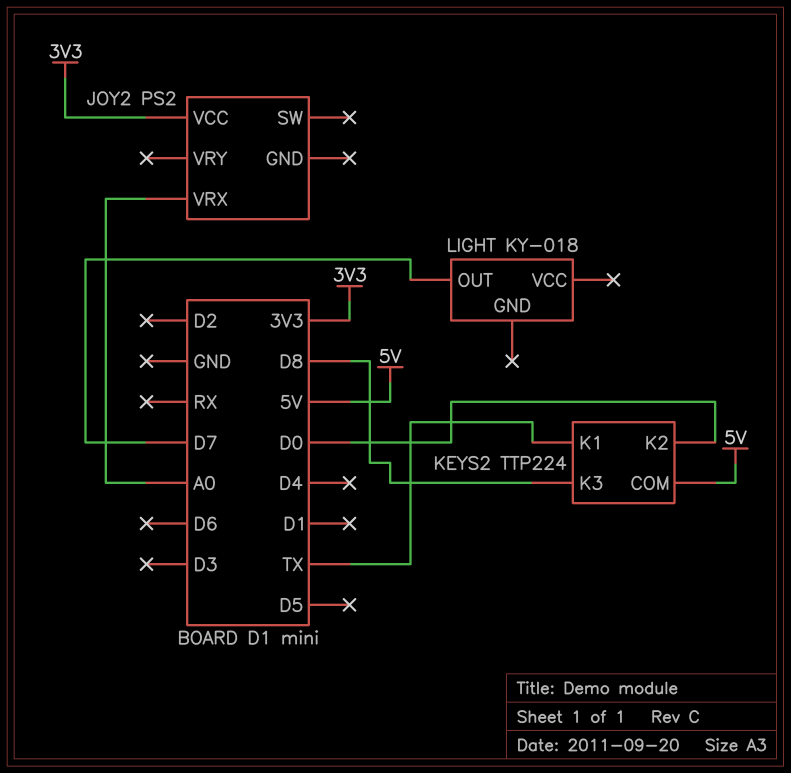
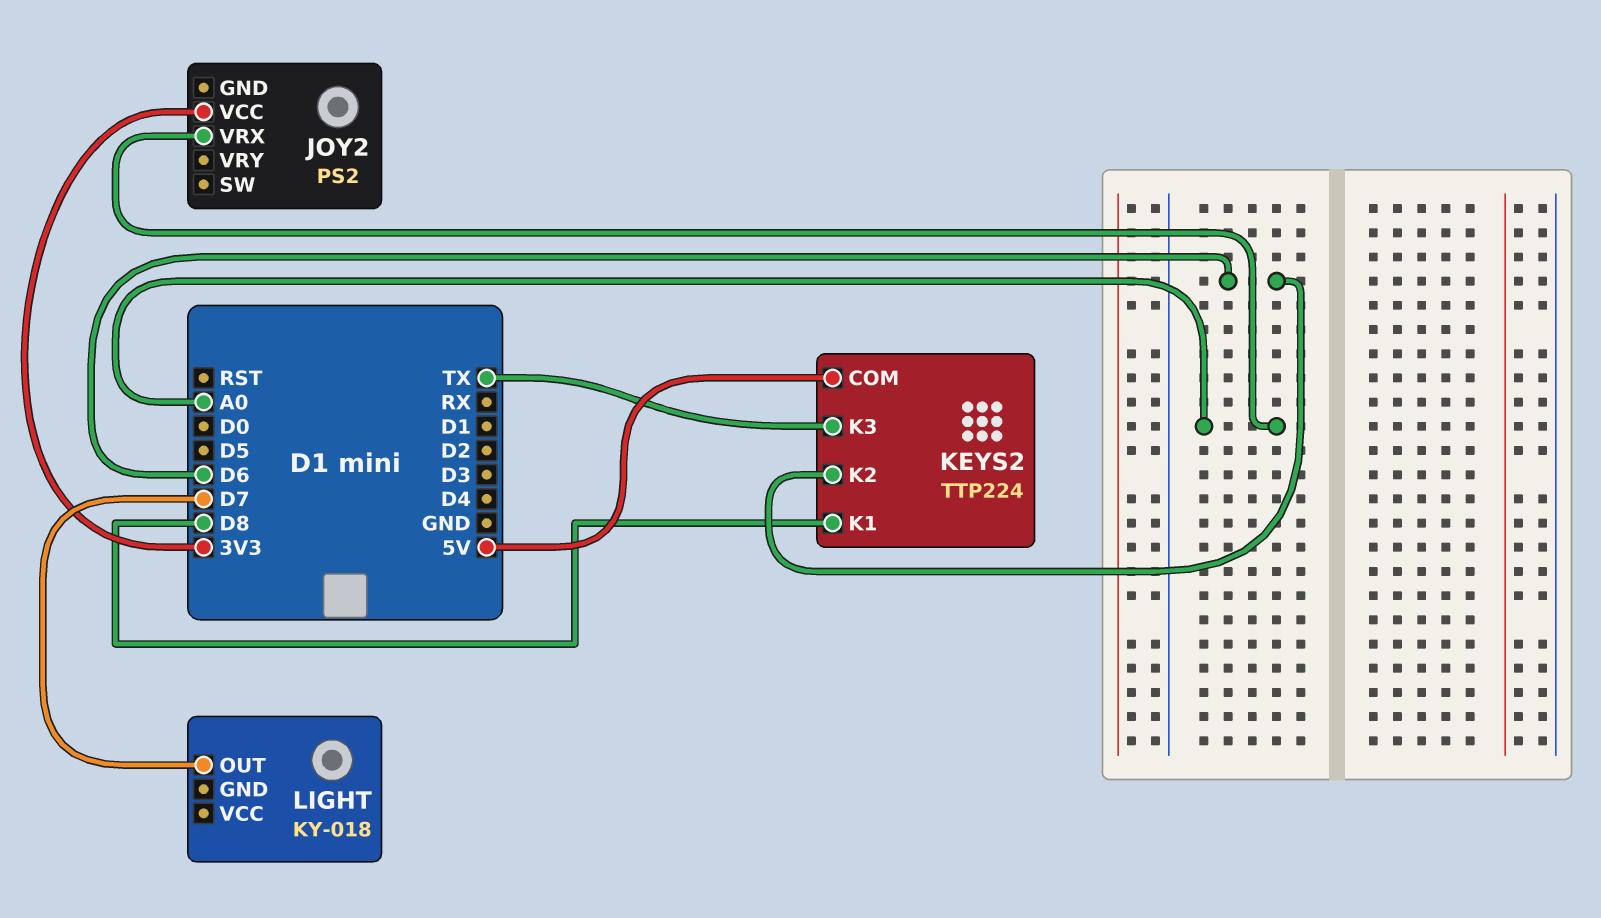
KEYS2 pin K1: TX -> D8
KEYS2 pin K2: D0 -> D6
KEYS2 pin K3: D8 -> TX

